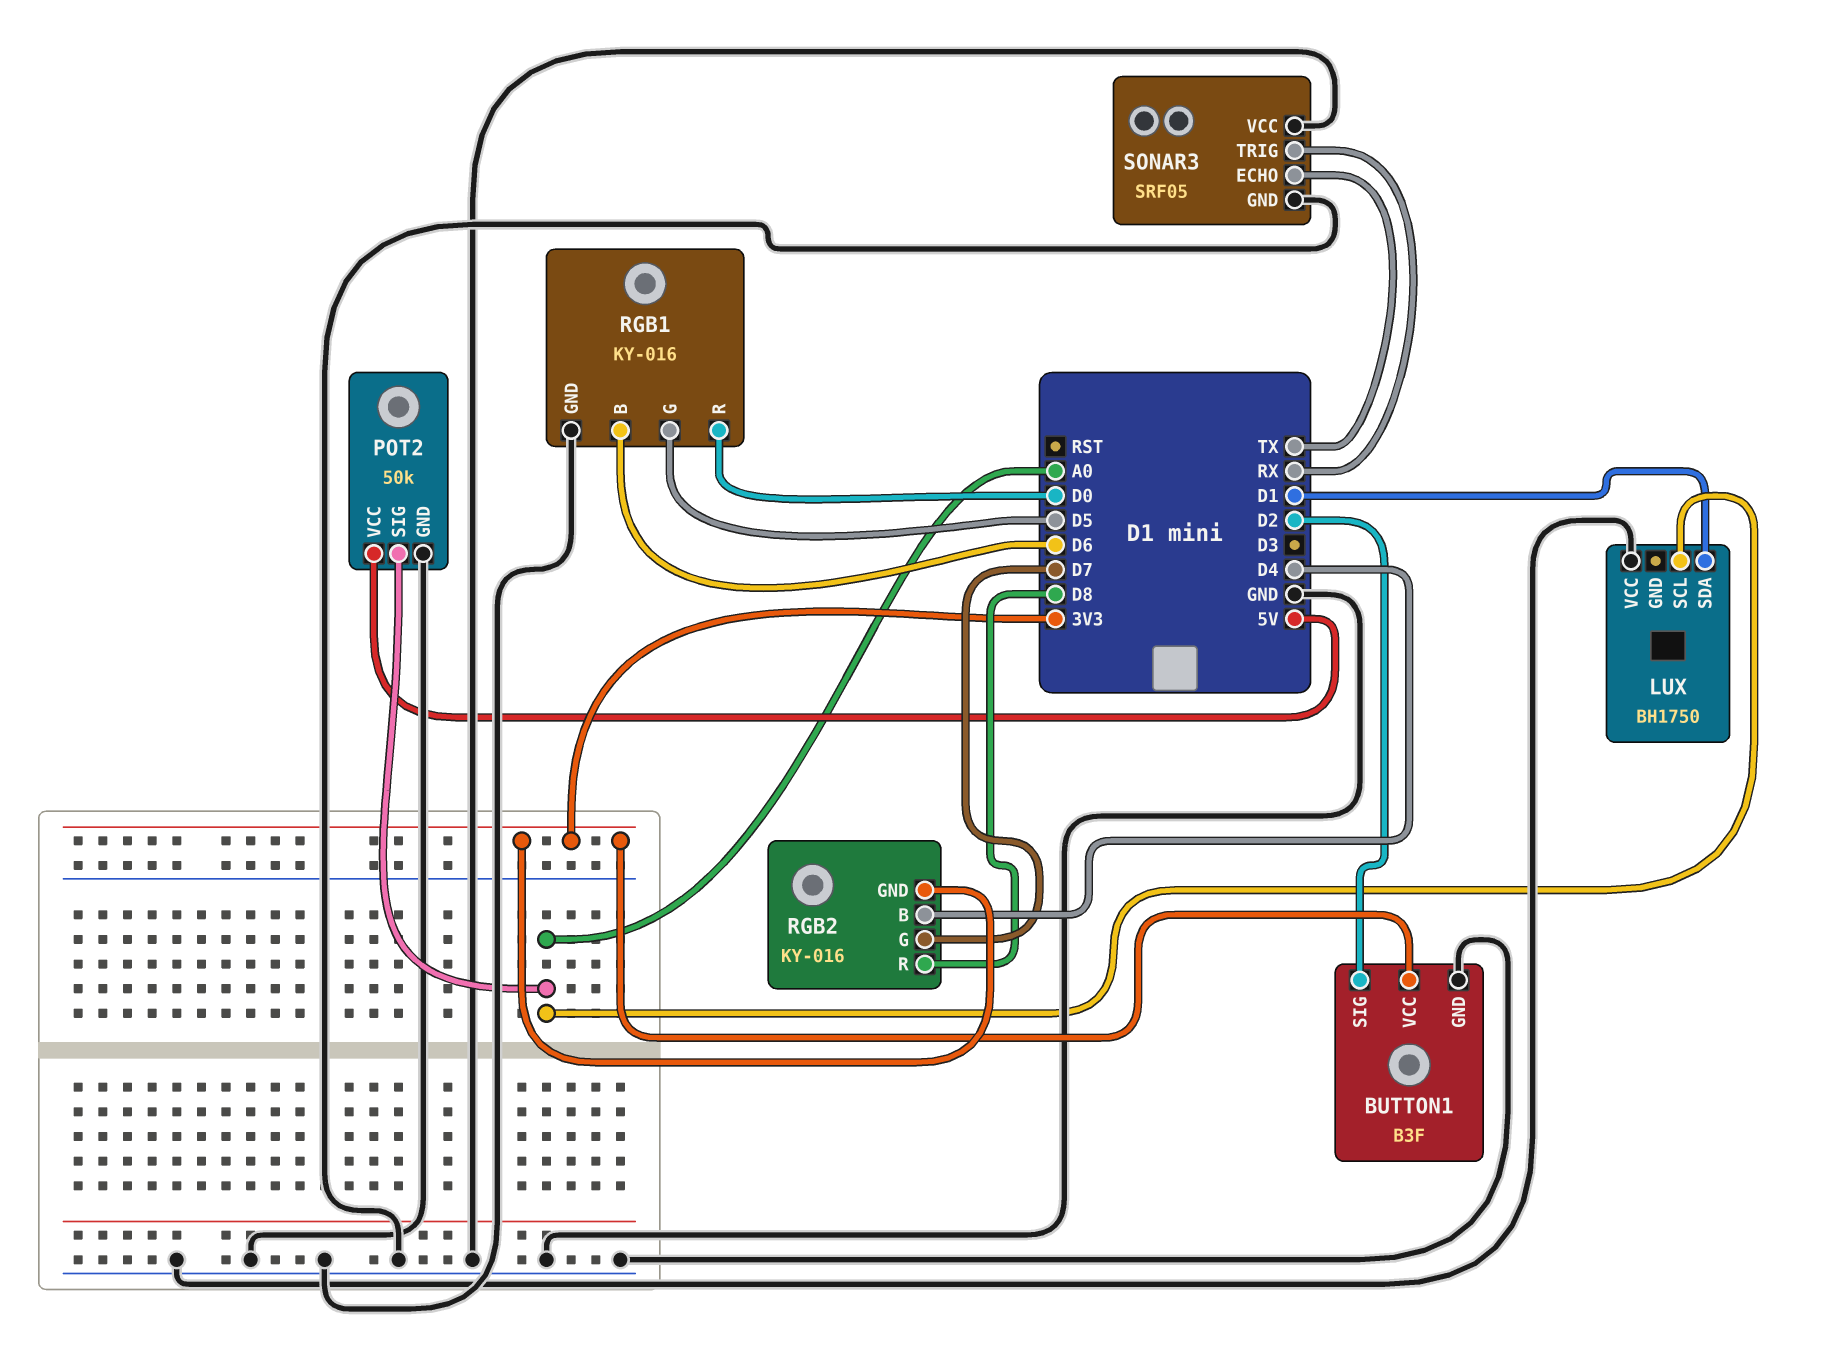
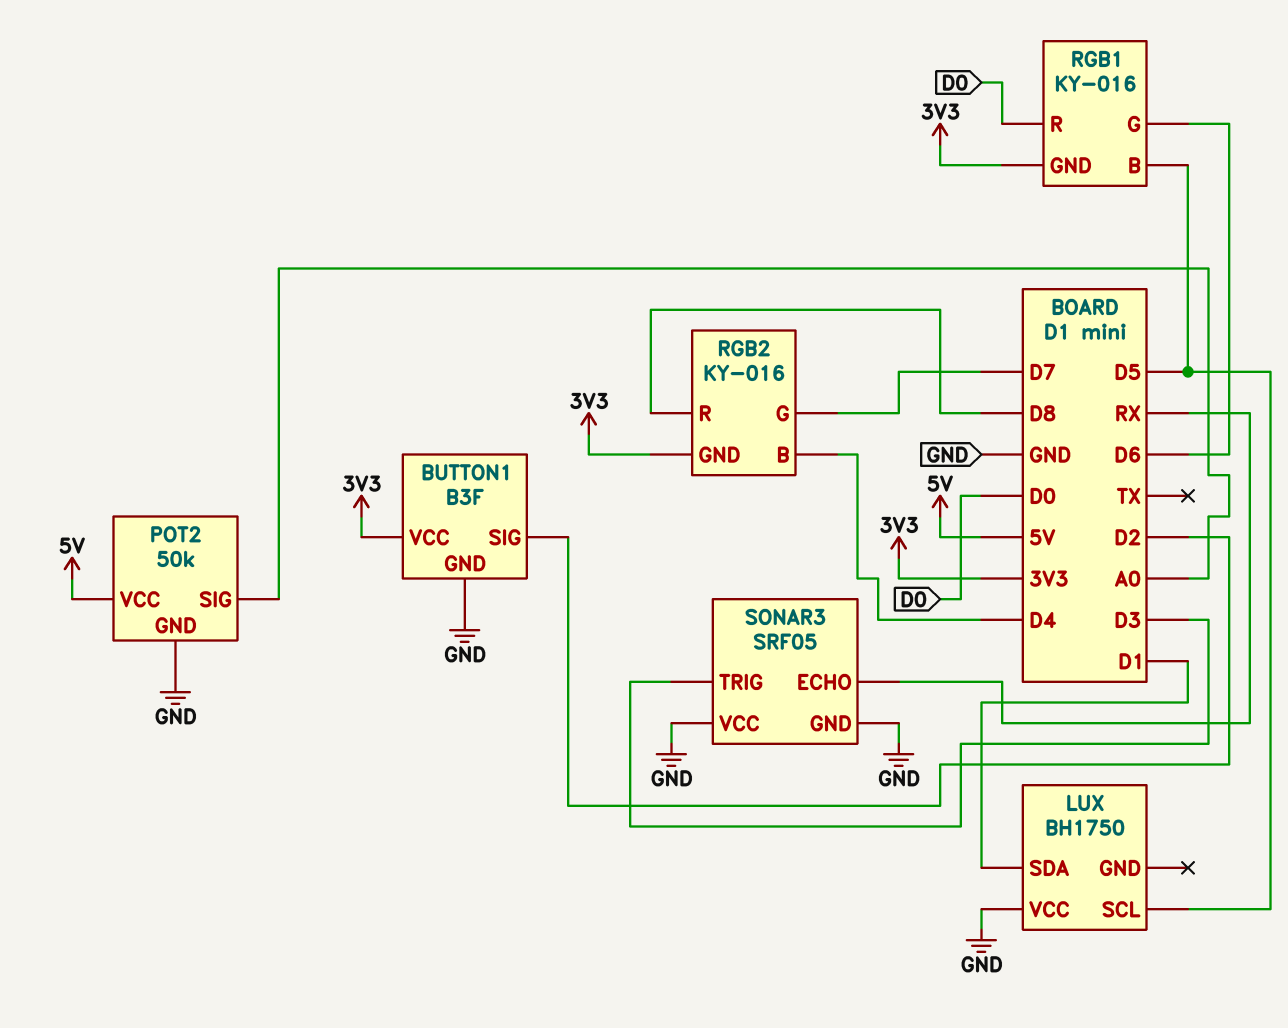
LUX pin SCL: A0 -> D5
RGB1 pin B: D6 -> D5
RGB1 pin G: D5 -> D6
RGB1 pin GND: GND -> 3V3
SONAR3 pin ECHO: TX -> RX
SONAR3 pin TRIG: RX -> D3

